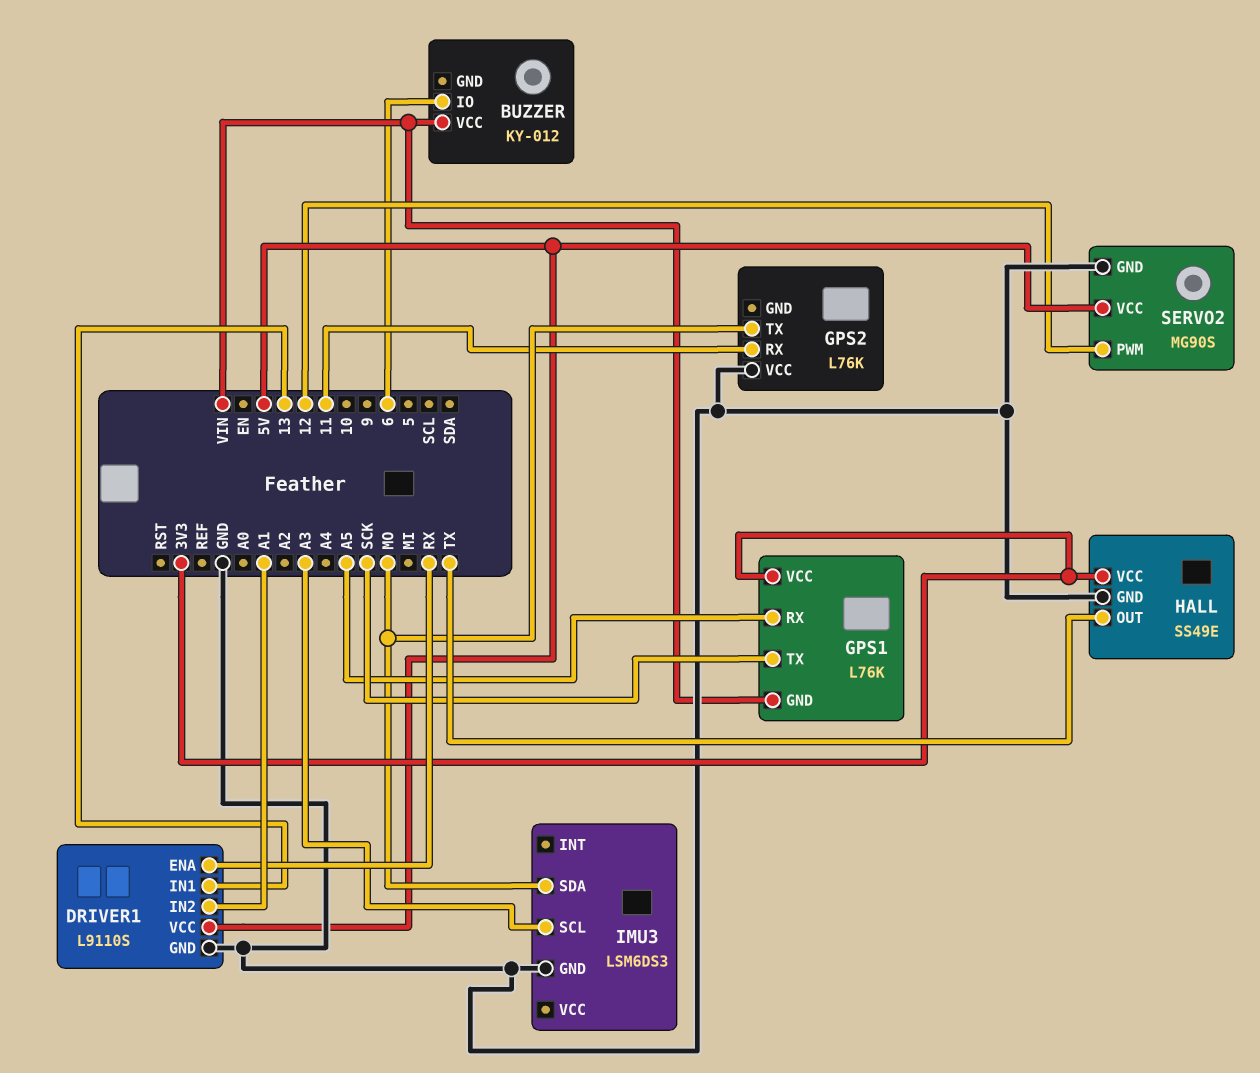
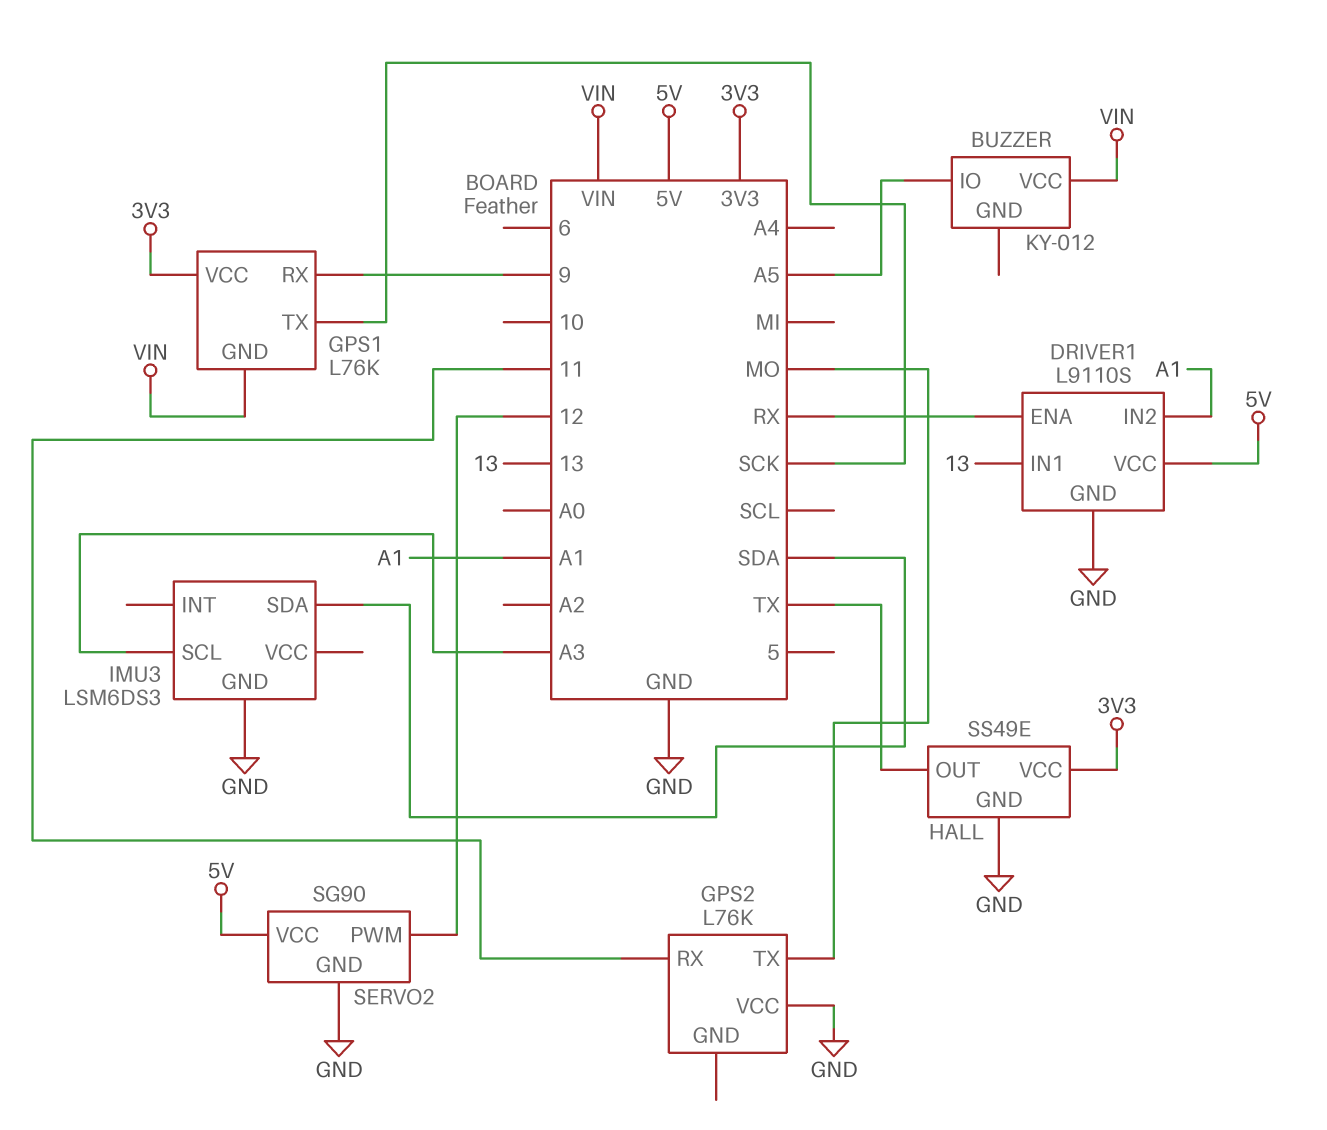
BUZZER pin IO: 6 -> A5
GPS1 pin RX: A5 -> 9
IMU3 pin SDA: MO -> SDA
SERVO2: MG90S -> SG90

